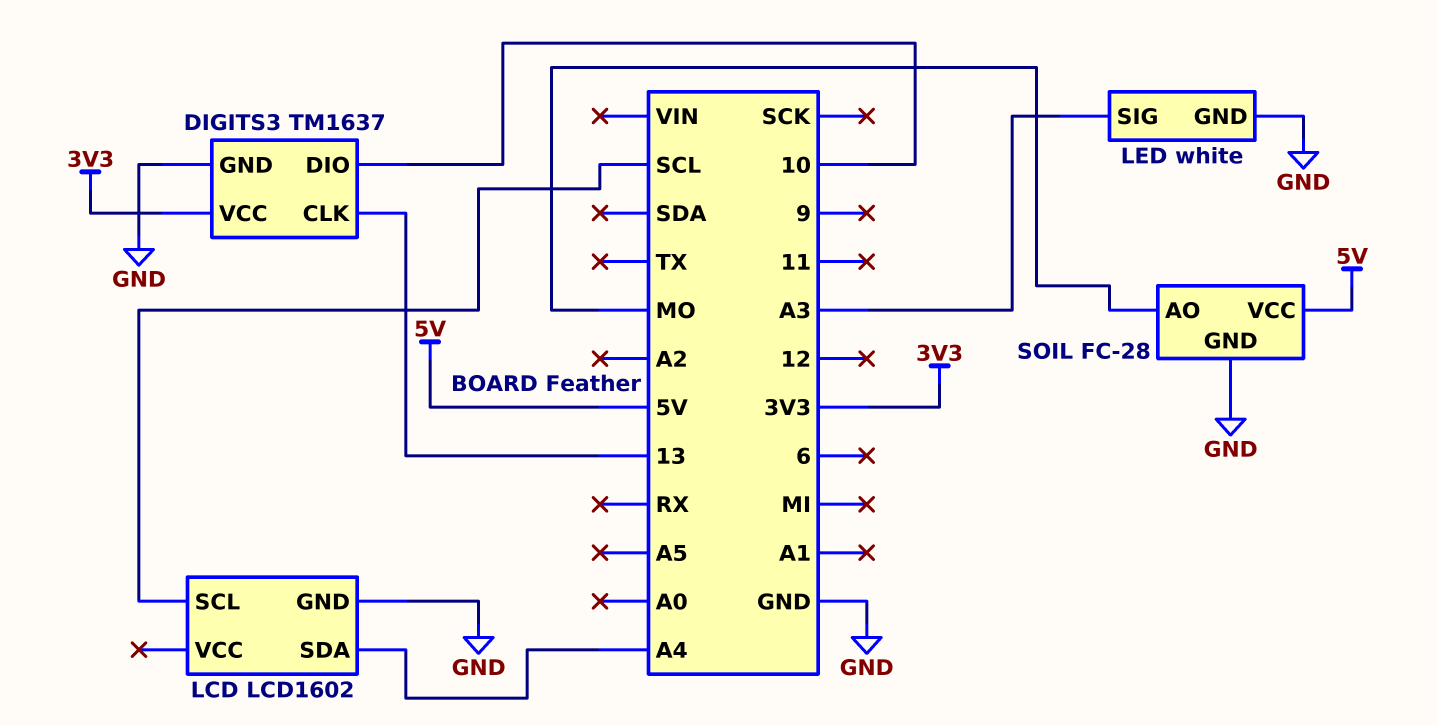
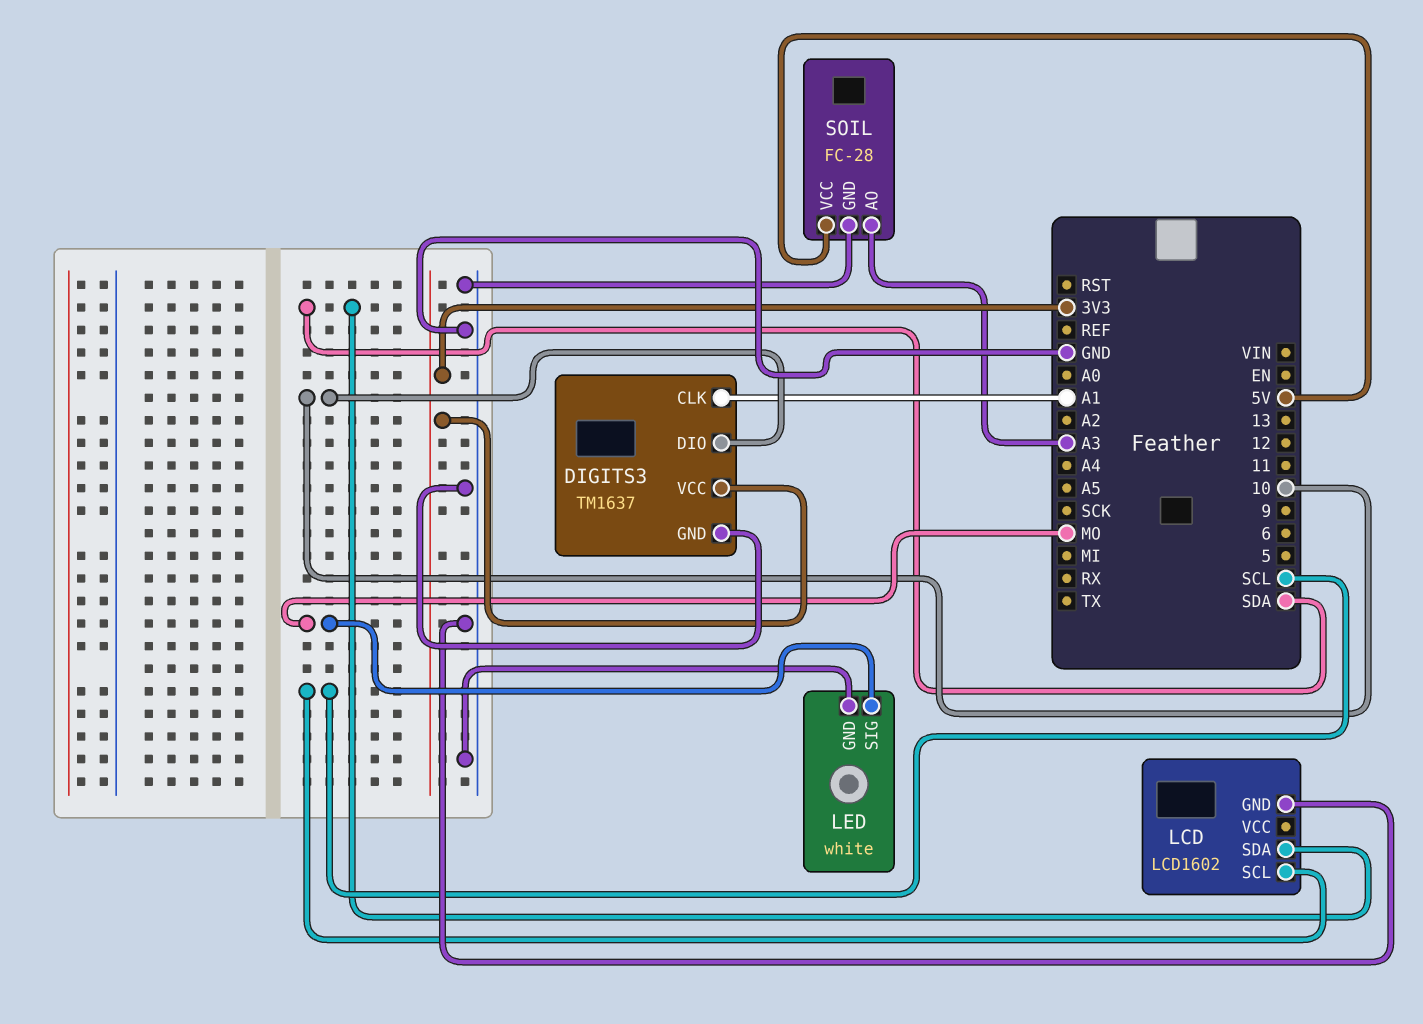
DIGITS3 pin CLK: 13 -> A1
LCD pin SDA: A4 -> SDA
LED pin SIG: A3 -> MO
SOIL pin AO: MO -> A3

